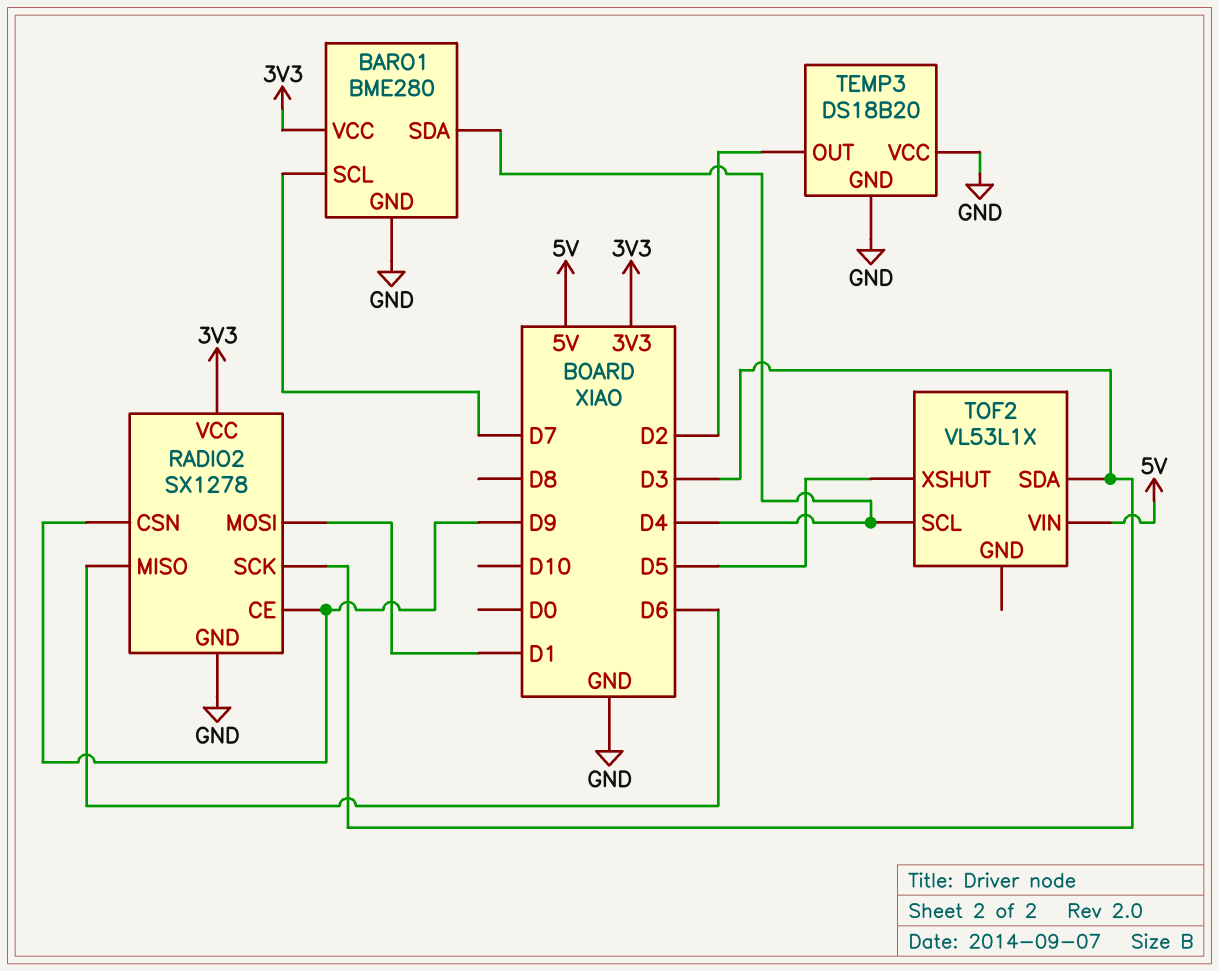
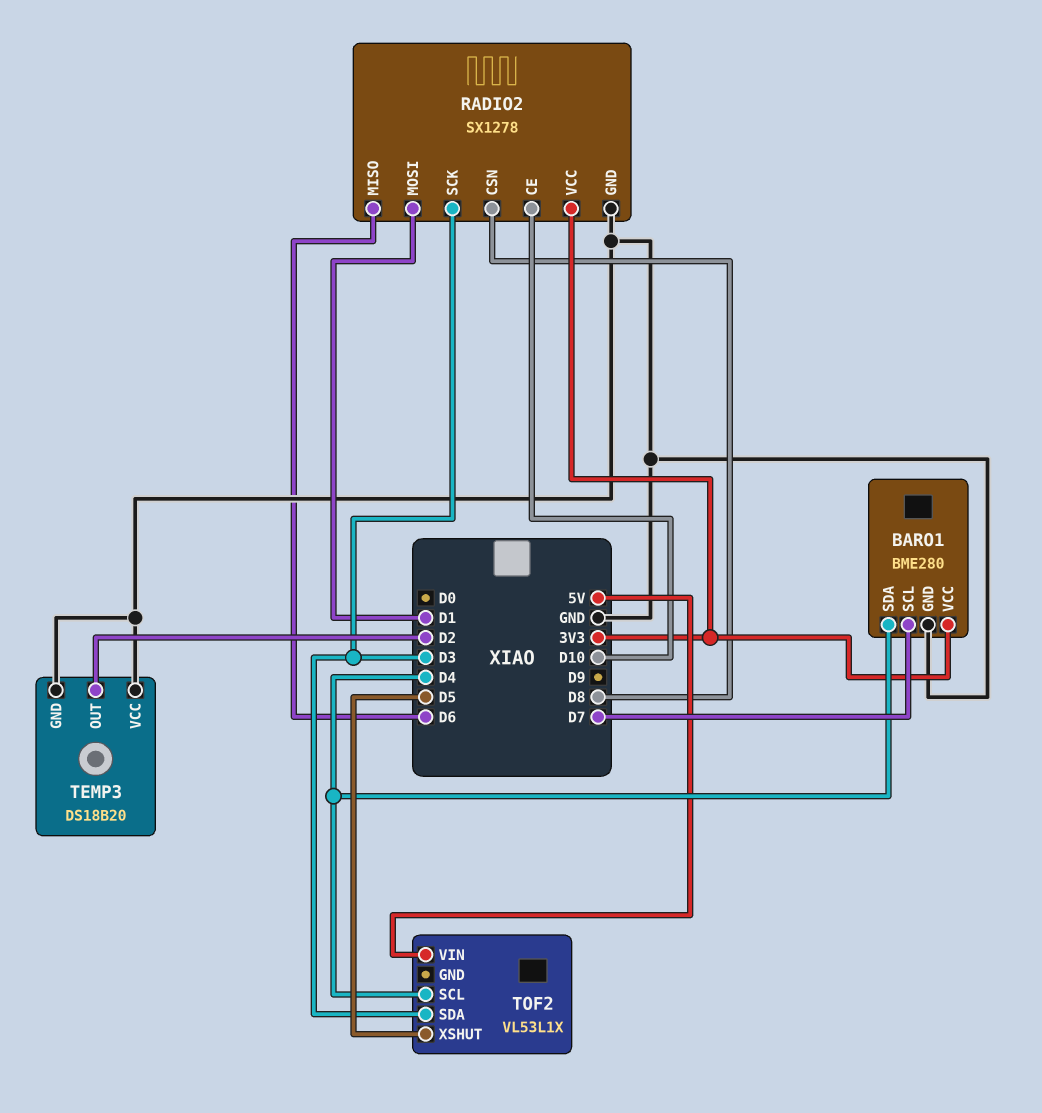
RADIO2 pin CE: D9 -> D10
RADIO2 pin CSN: D9 -> D8

